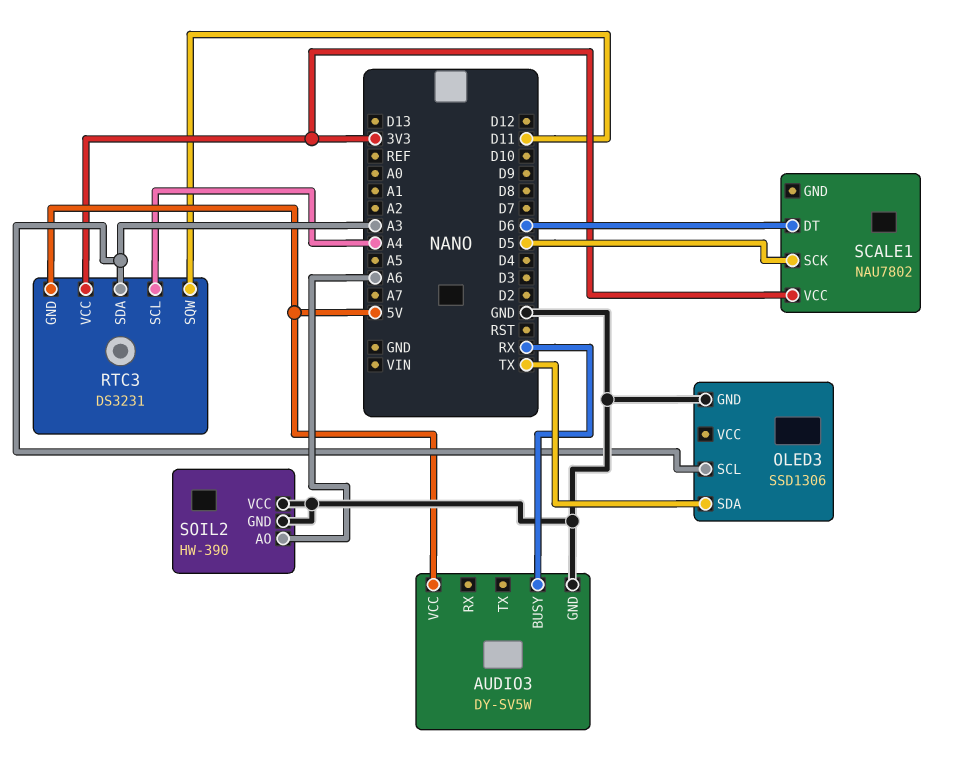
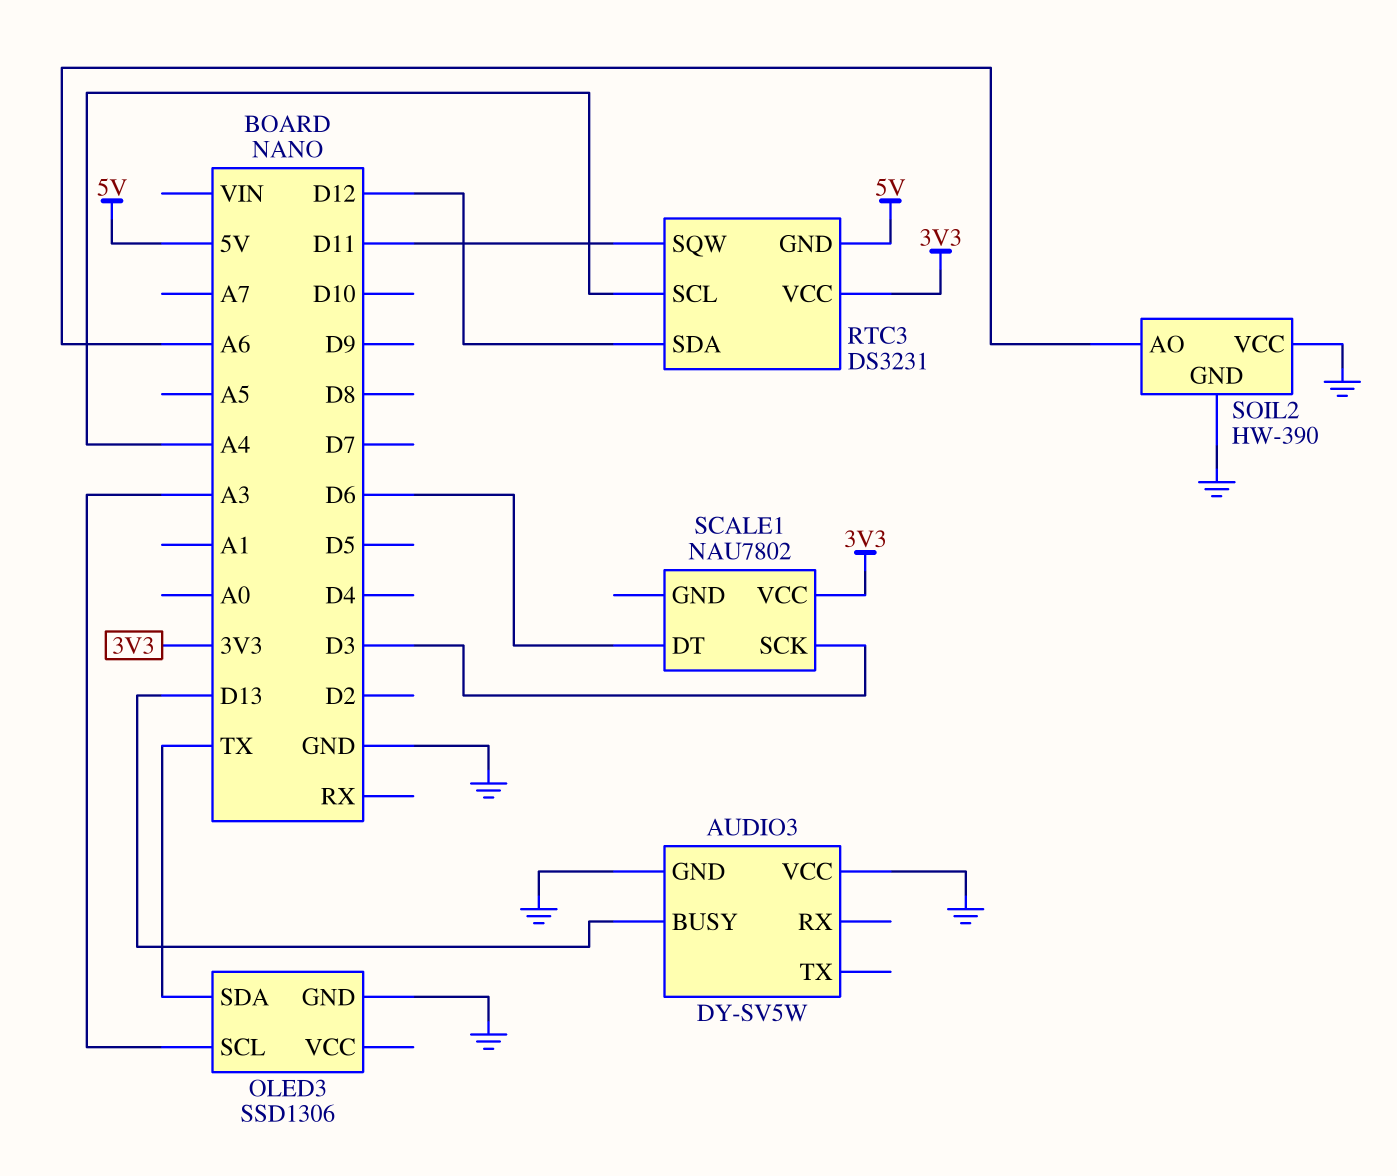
AUDIO3 pin BUSY: RX -> D13
AUDIO3 pin VCC: 5V -> GND
RTC3 pin SDA: A3 -> D12
SCALE1 pin SCK: D5 -> D3

